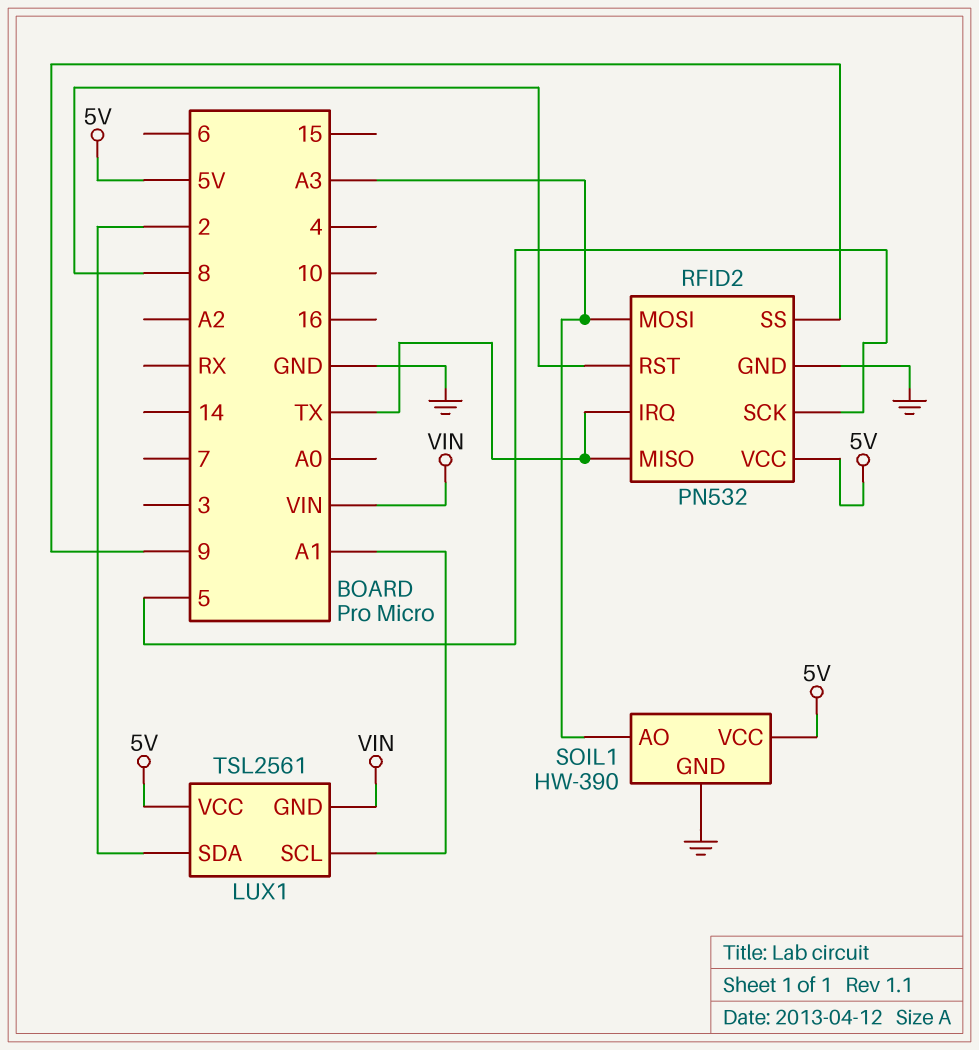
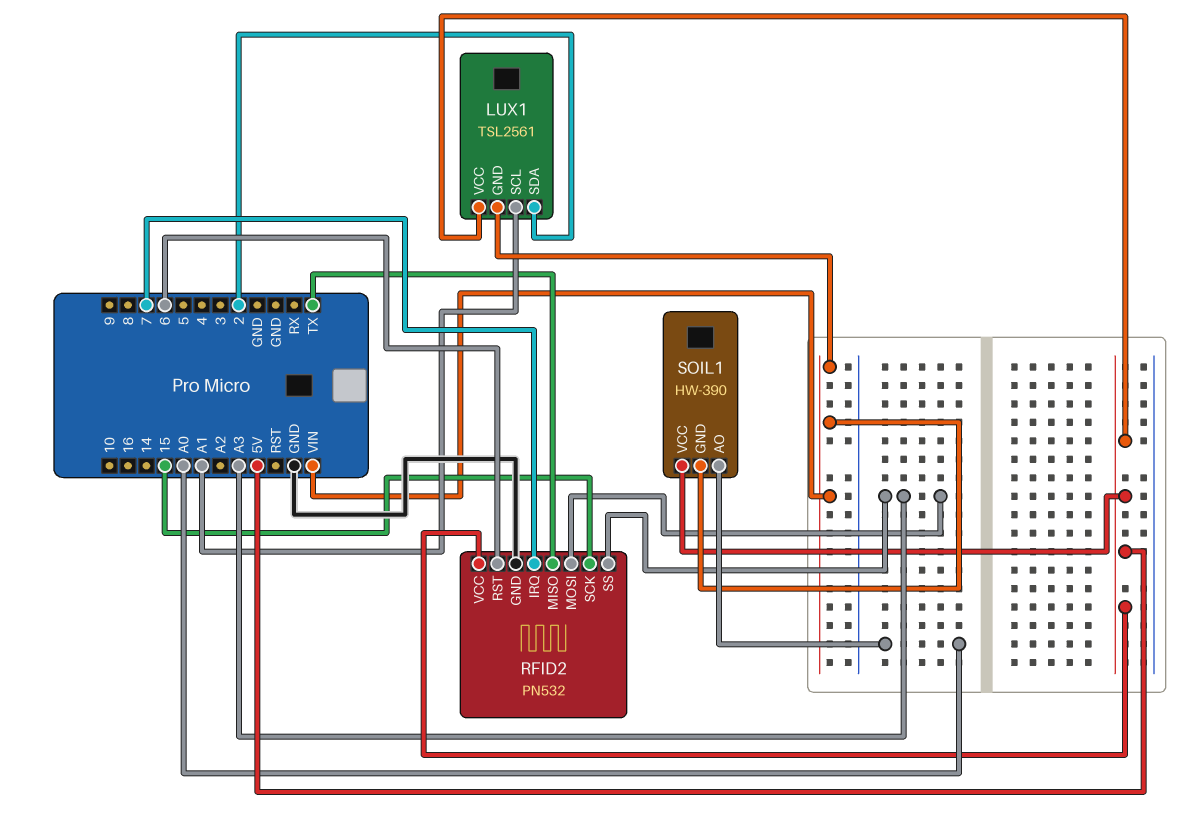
RFID2 pin IRQ: TX -> 7
RFID2 pin RST: 8 -> 6
RFID2 pin SCK: 5 -> 15
RFID2 pin SS: 9 -> A3
SOIL1 pin AO: A3 -> A0
SOIL1 pin GND: GND -> VIN

